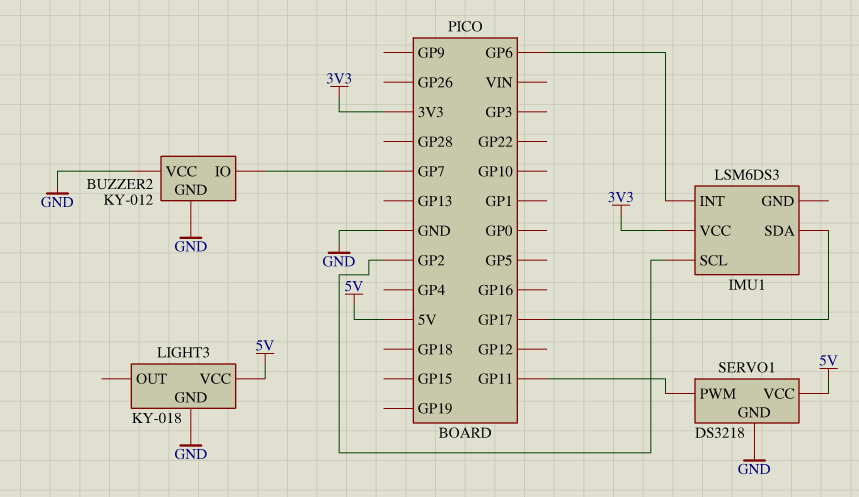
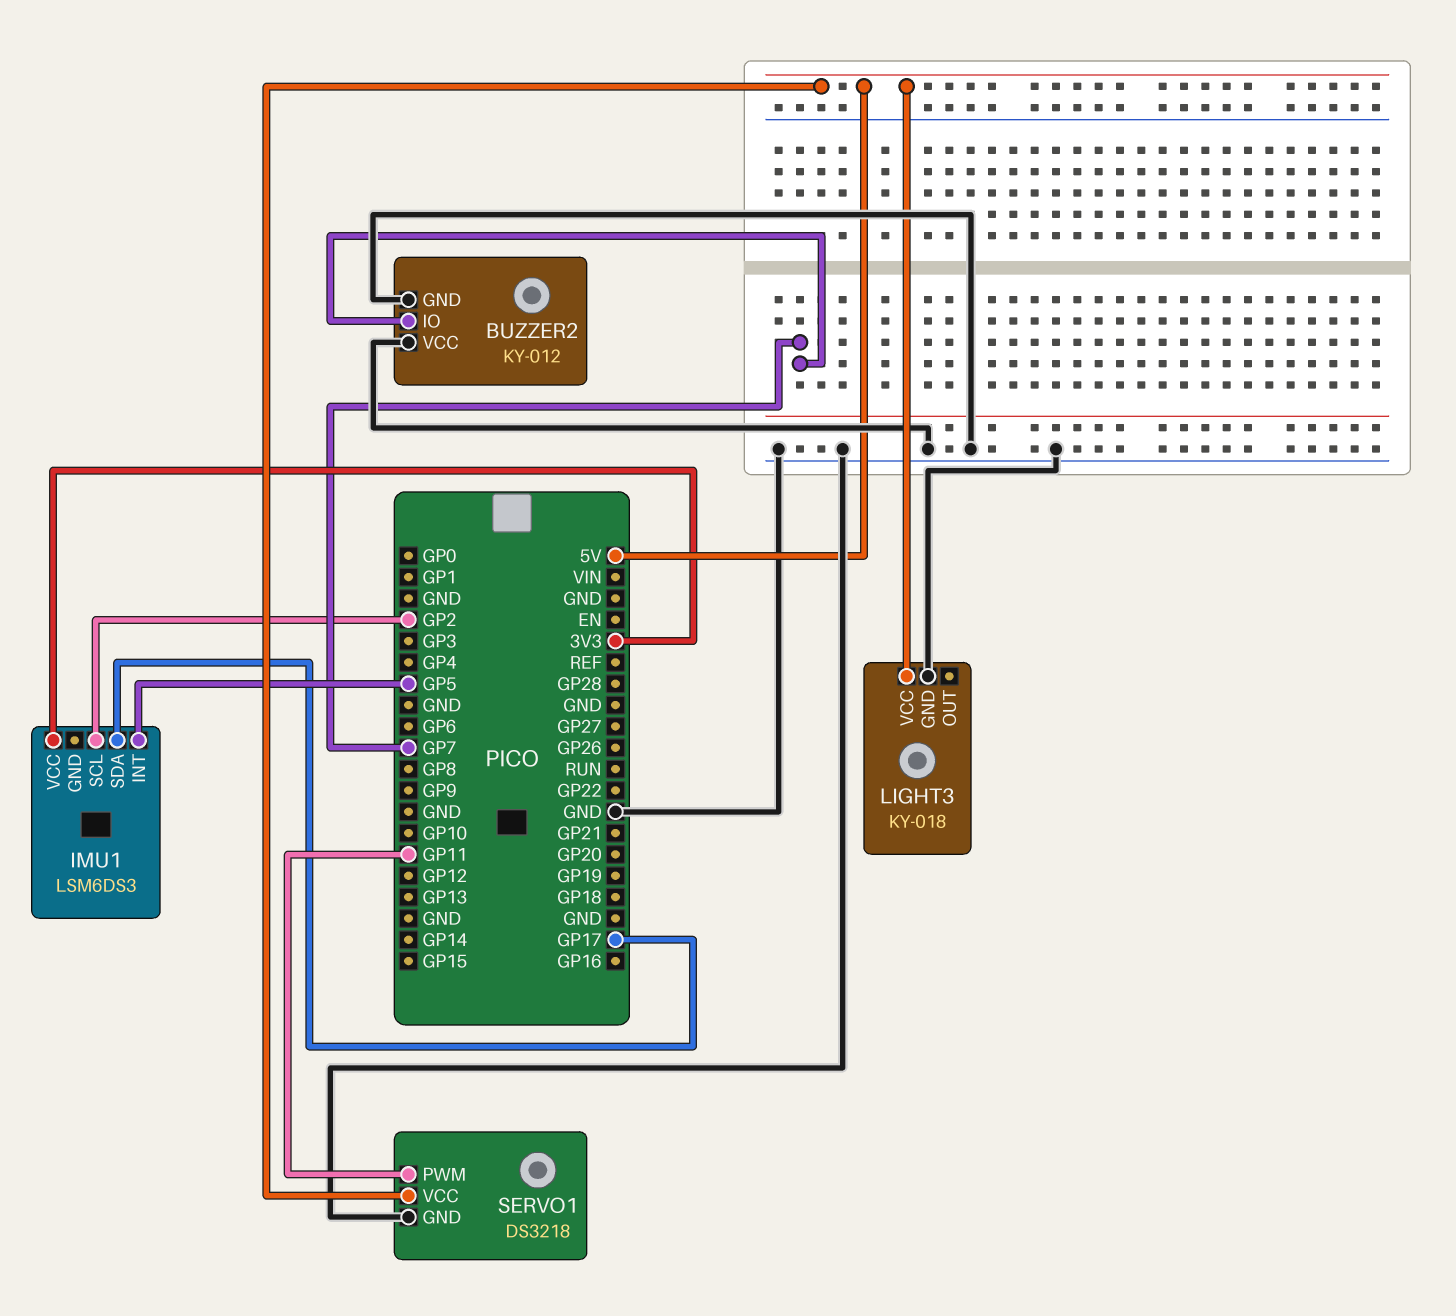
IMU1 pin INT: GP6 -> GP5

